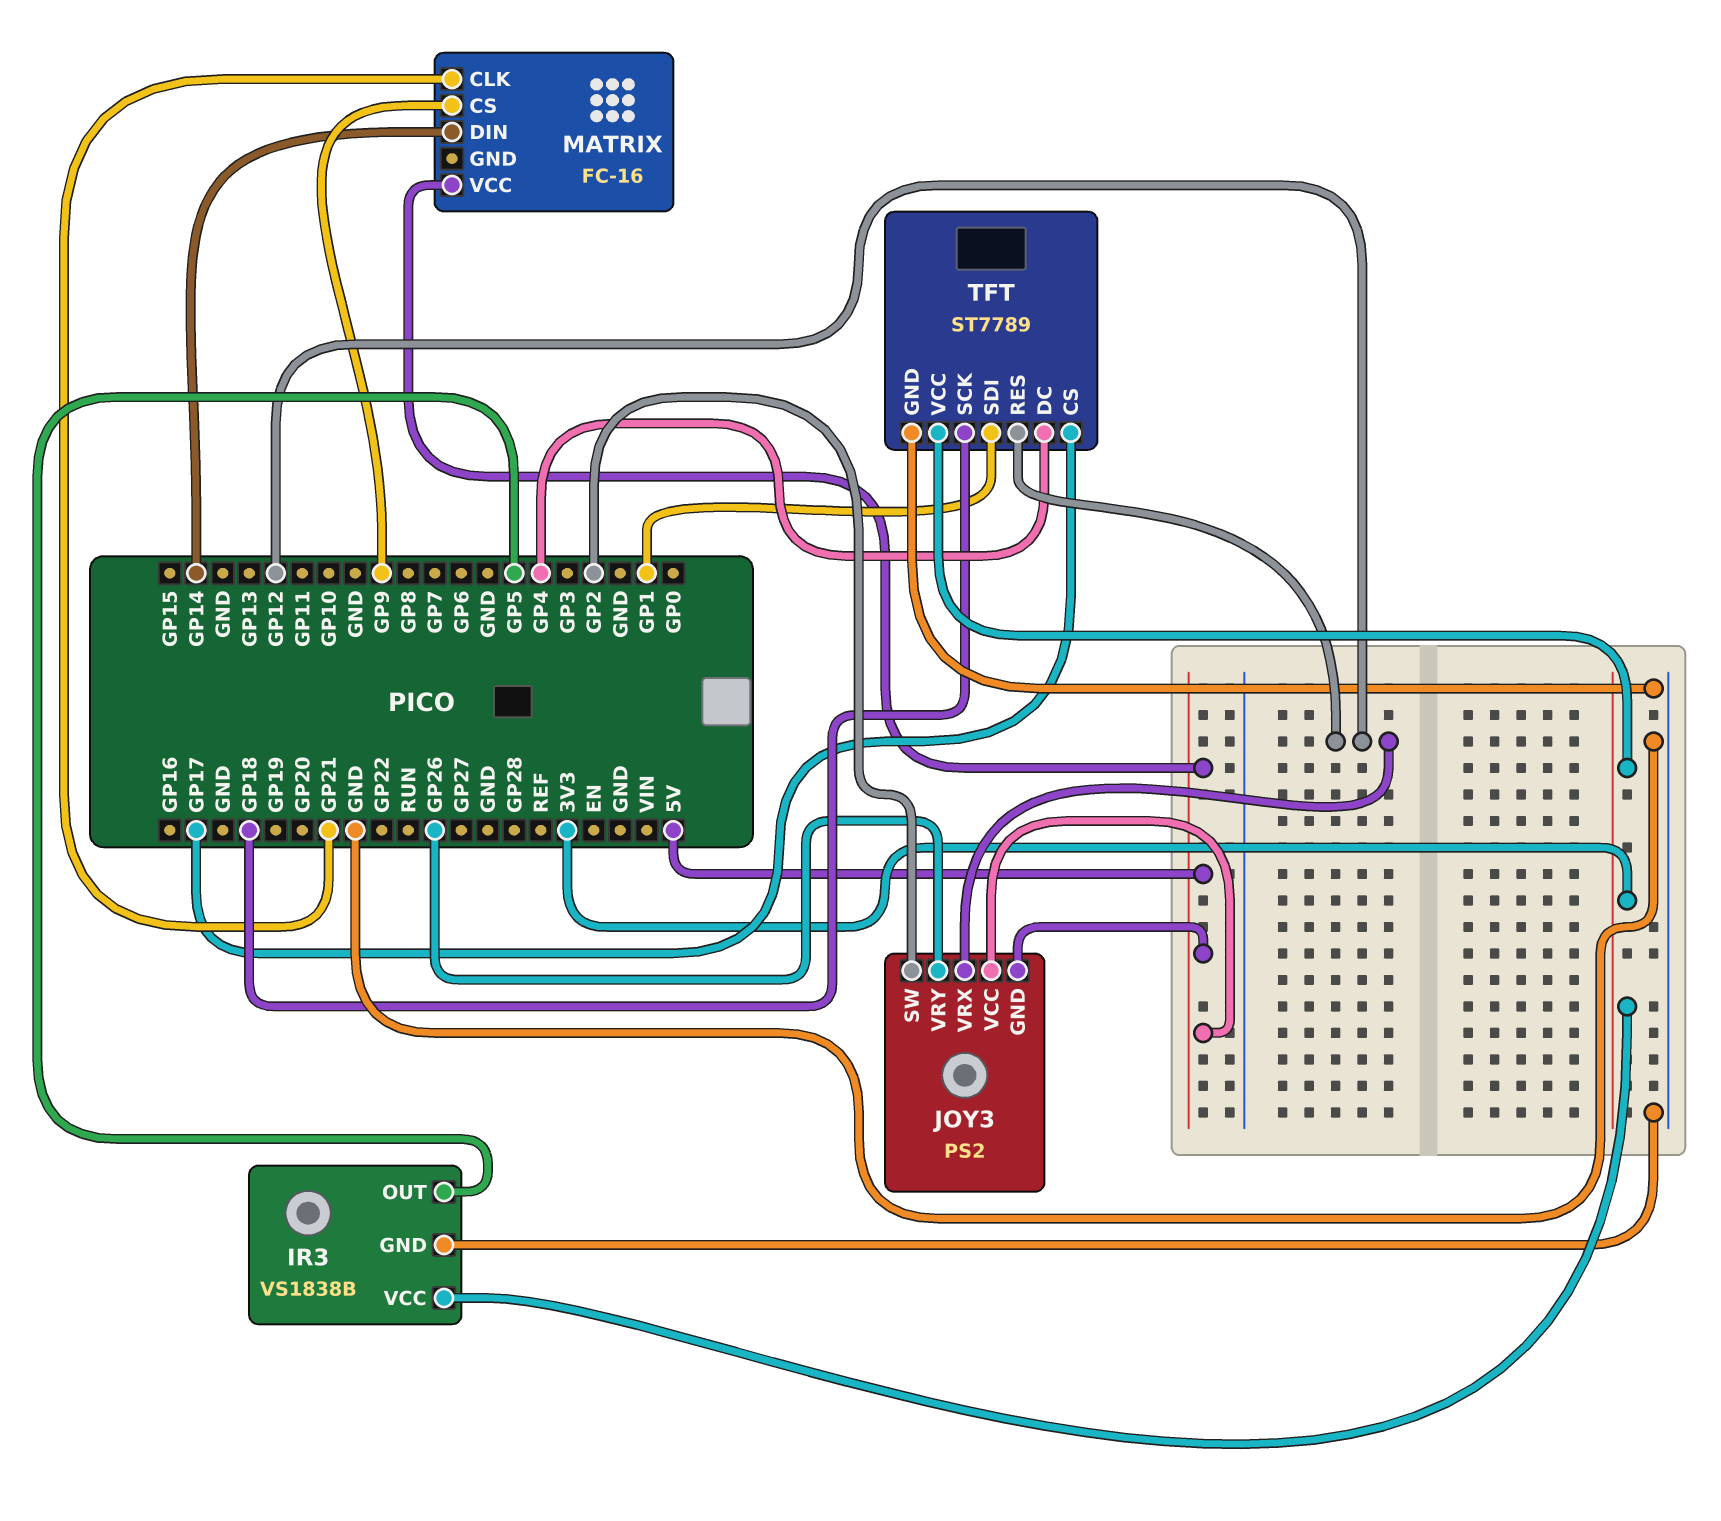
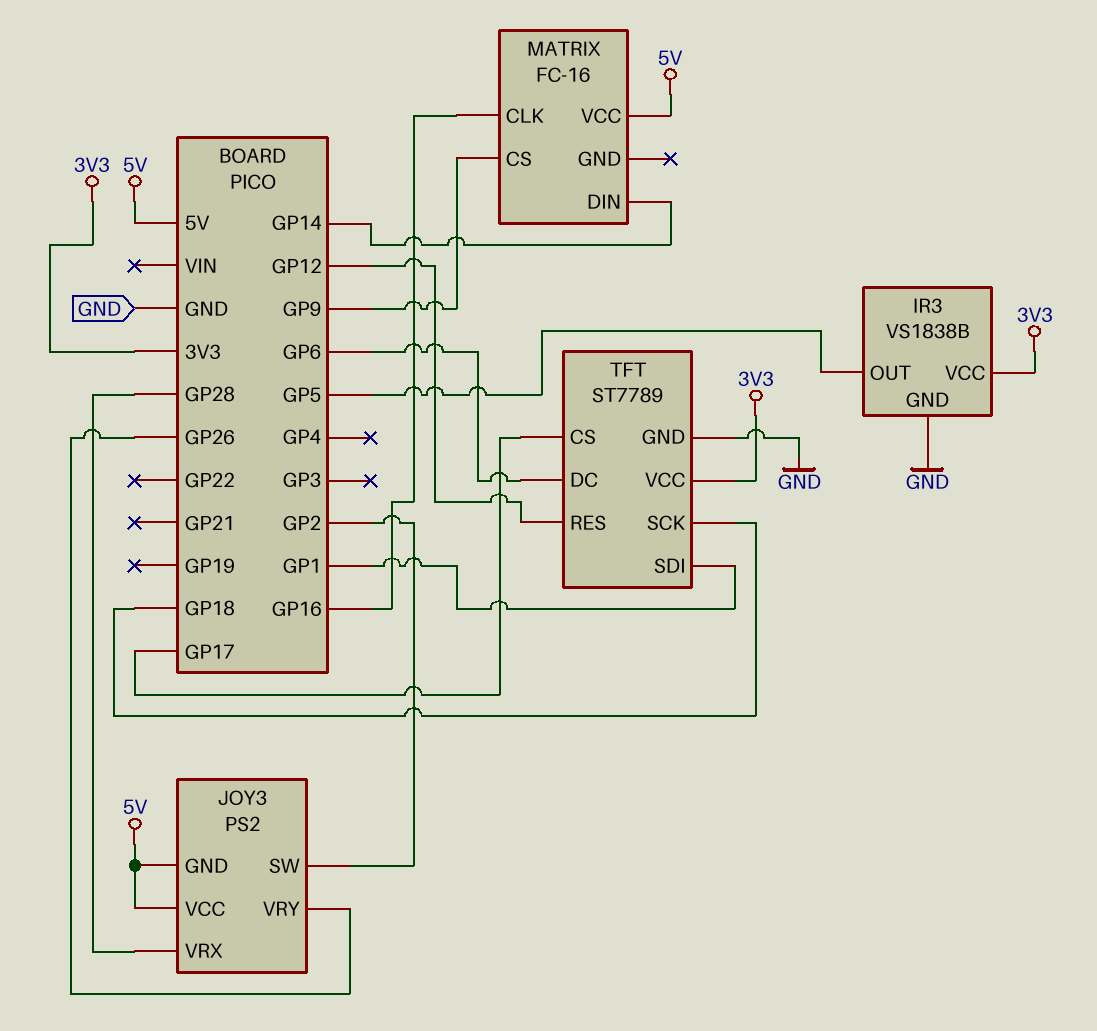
JOY3 pin VRX: GP12 -> GP28
MATRIX pin CLK: GP21 -> GP16
TFT pin DC: GP4 -> GP6

